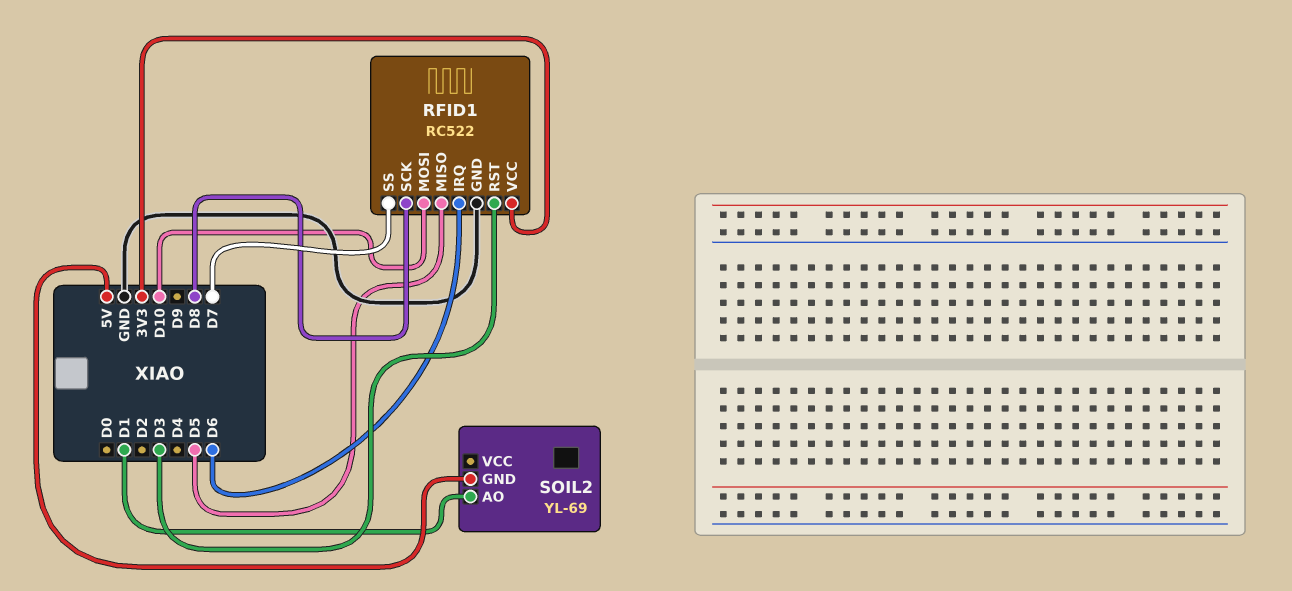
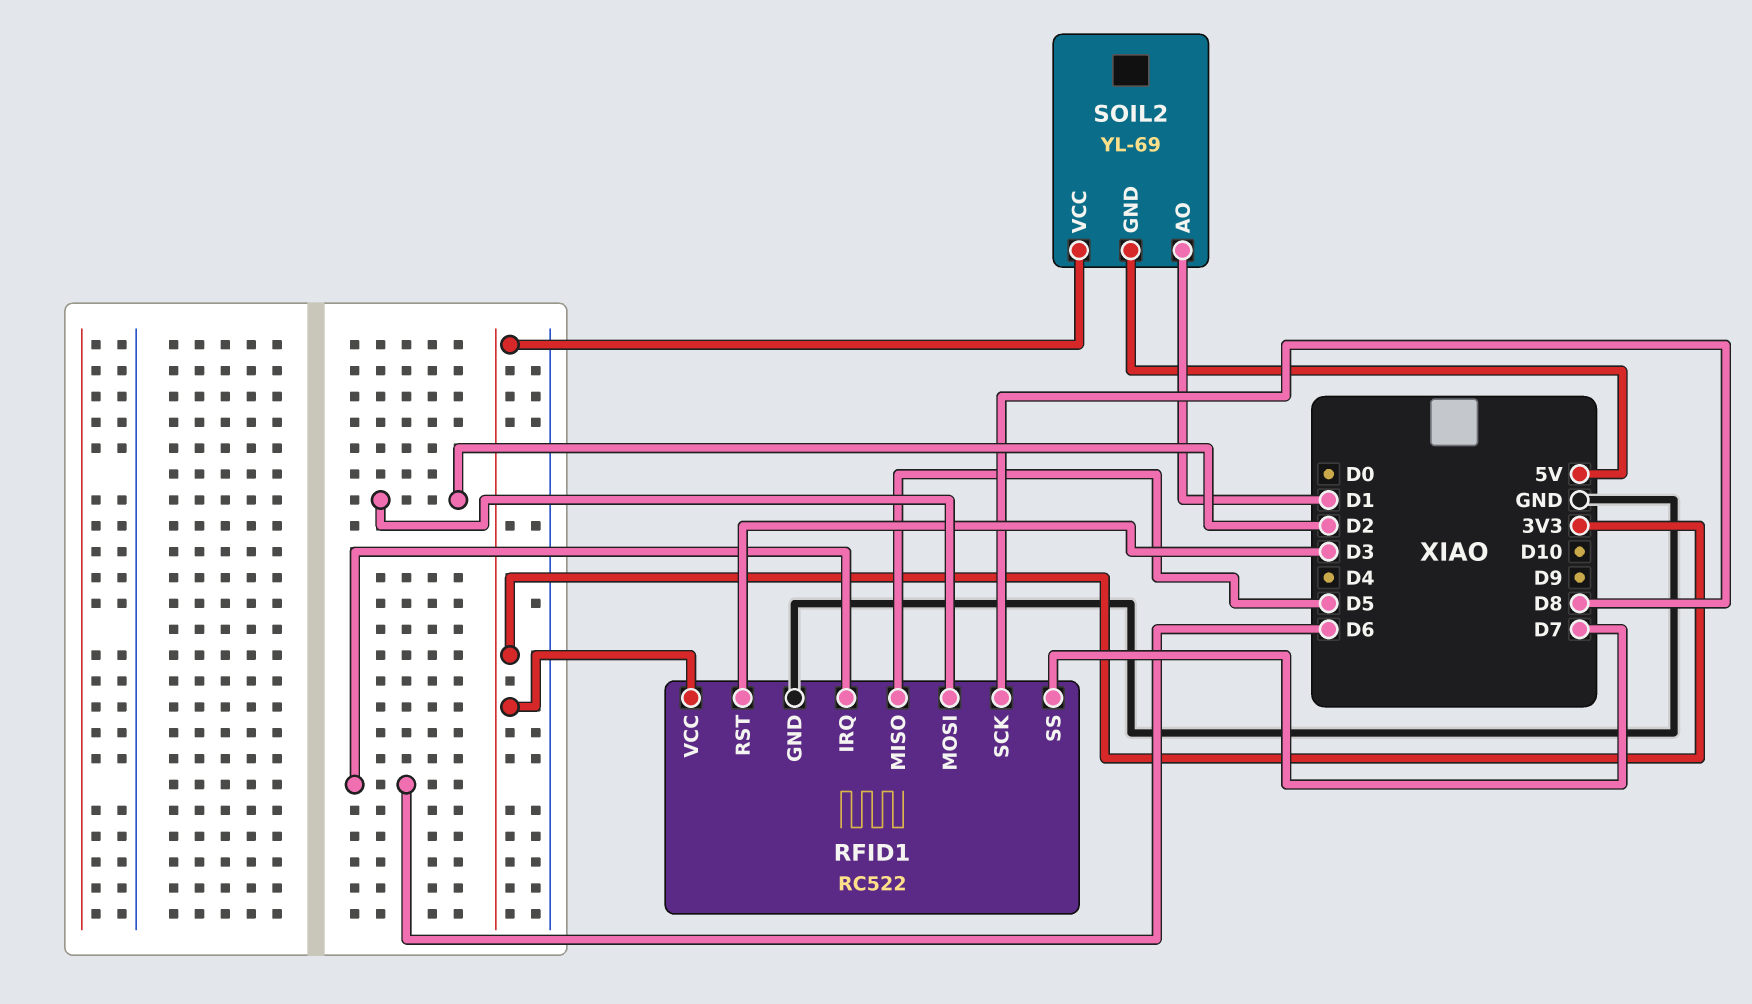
RFID1 pin MOSI: D10 -> D2
SOIL2 pin VCC: none -> 3V3

